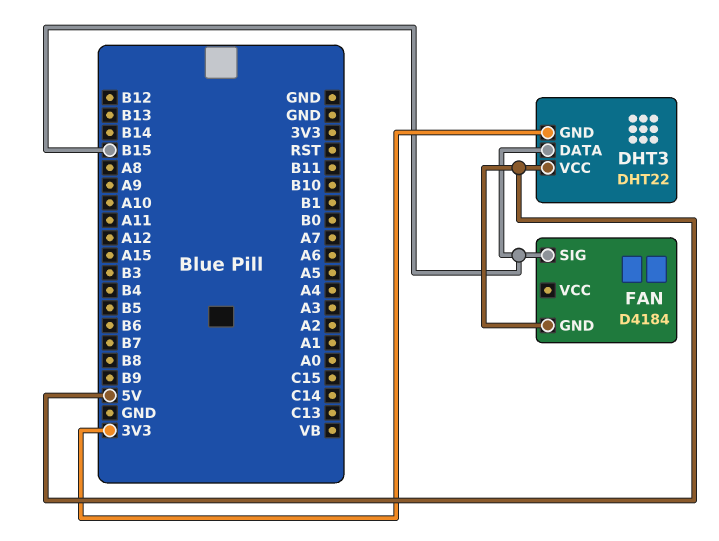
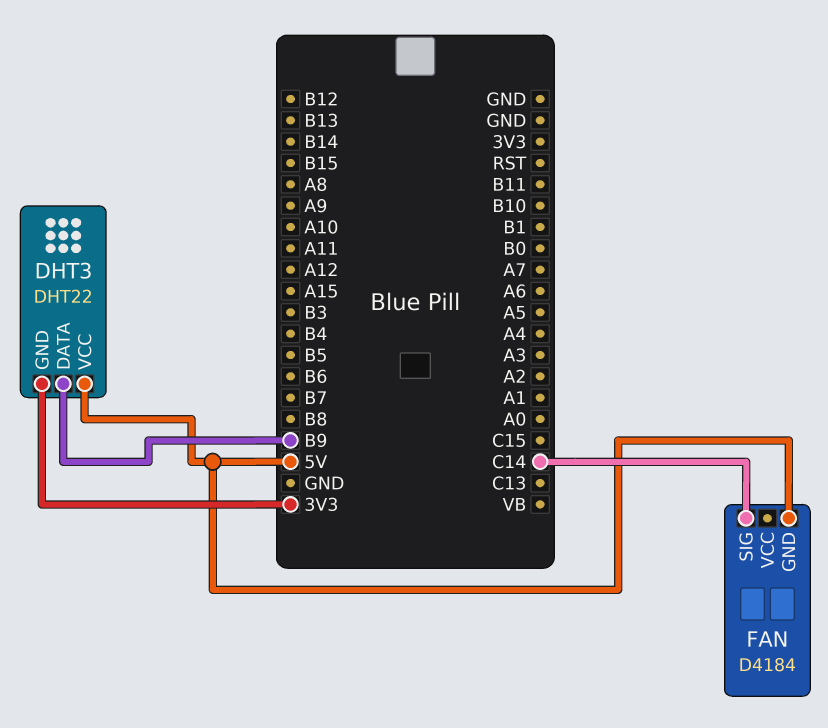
DHT3 pin DATA: B15 -> B9
FAN pin SIG: B15 -> C14

